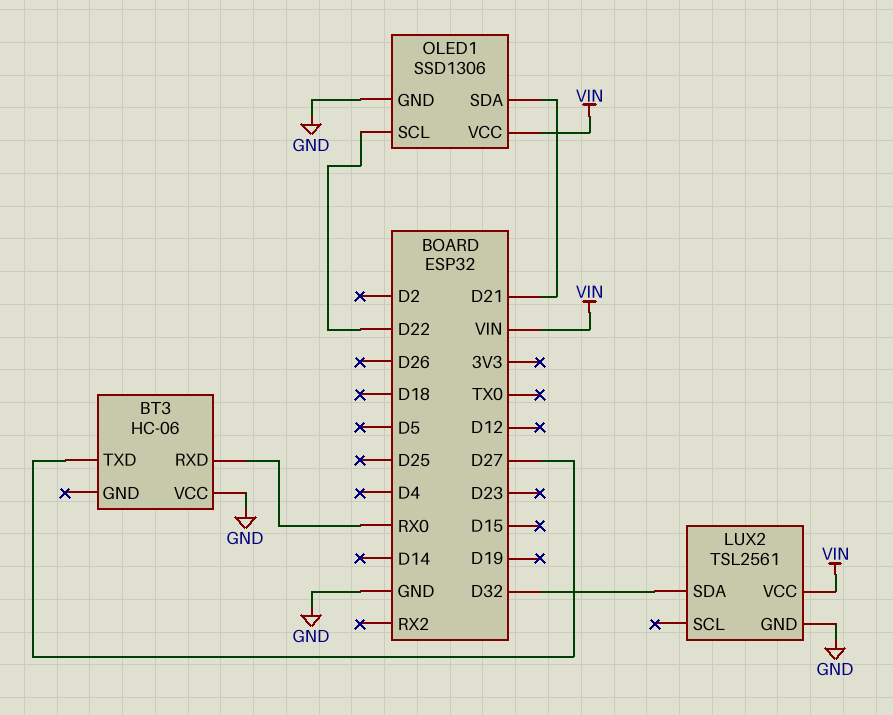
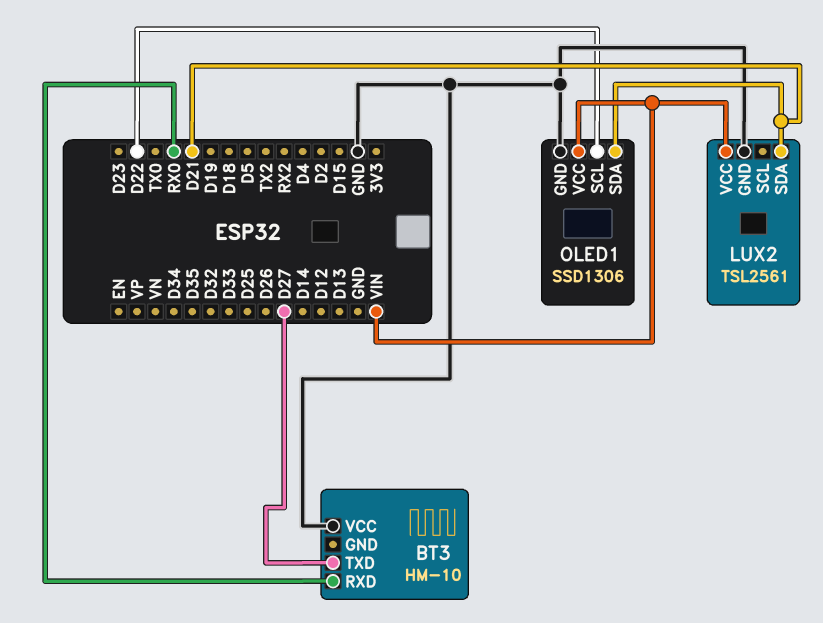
BT3: HC-06 -> HM-10
LUX2 pin SDA: D32 -> D21

